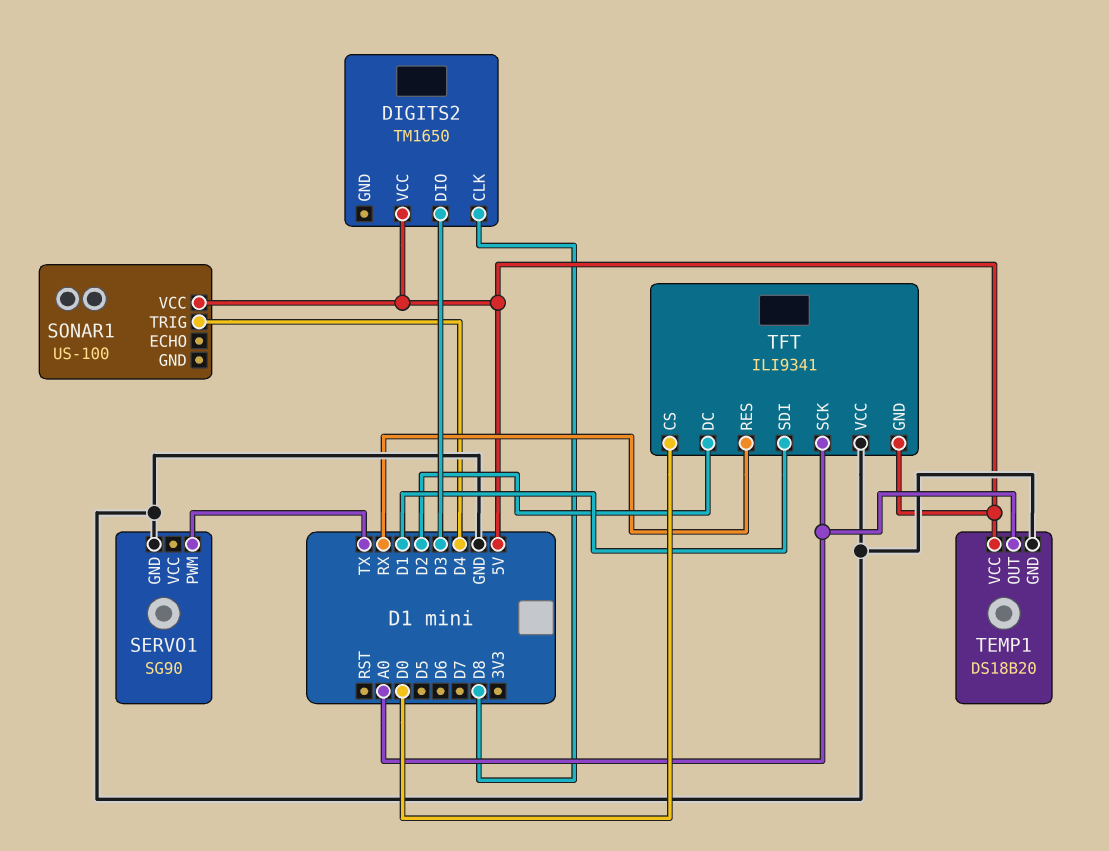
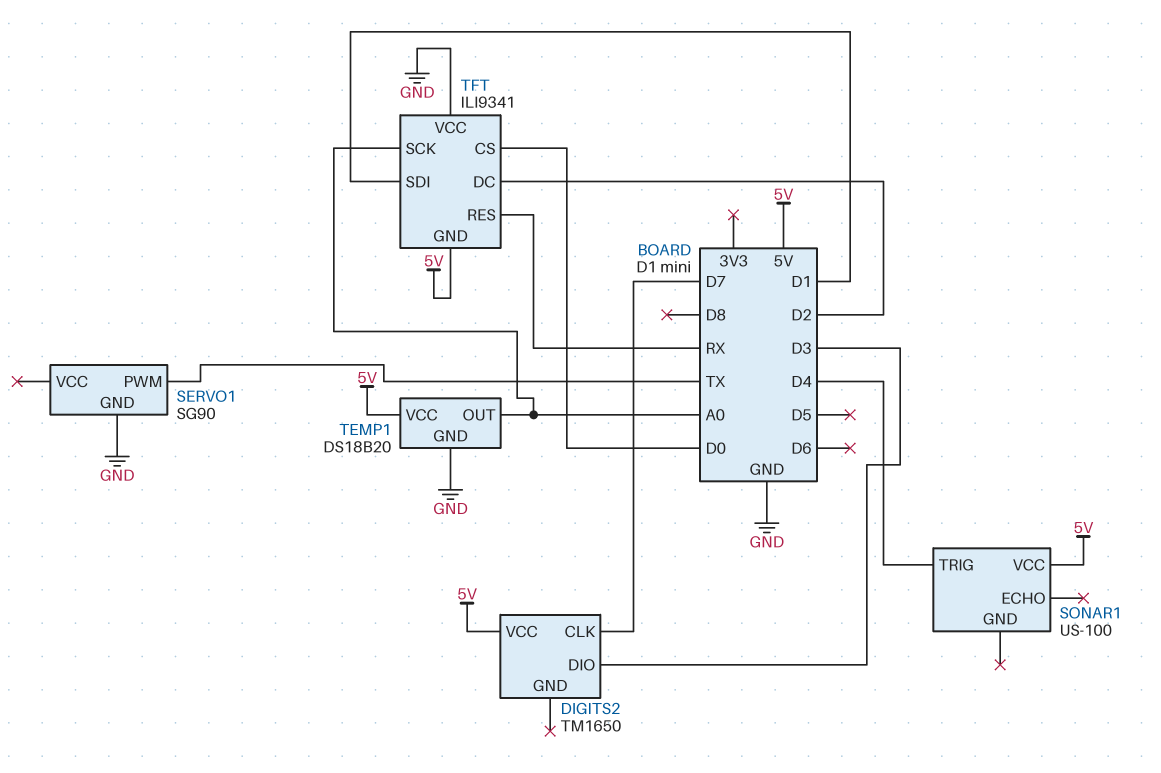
DIGITS2 pin CLK: D8 -> D7

